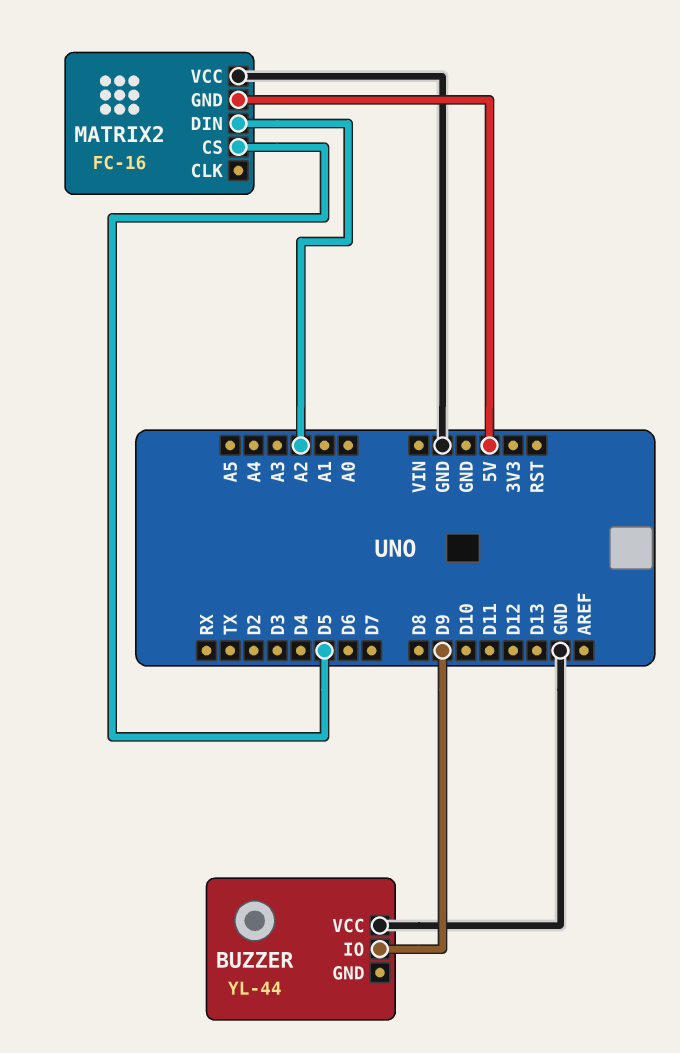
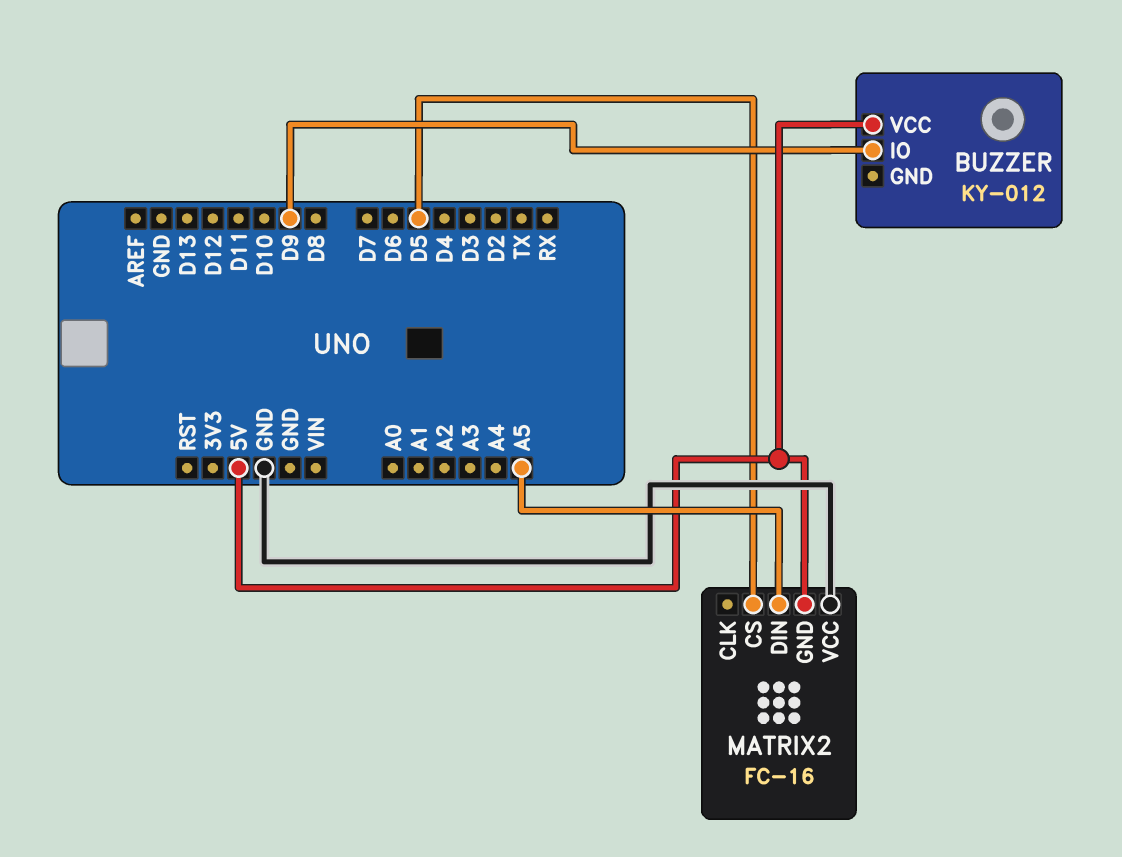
BUZZER: YL-44 -> KY-012
BUZZER pin VCC: GND -> 5V
MATRIX2 pin DIN: A2 -> A5

